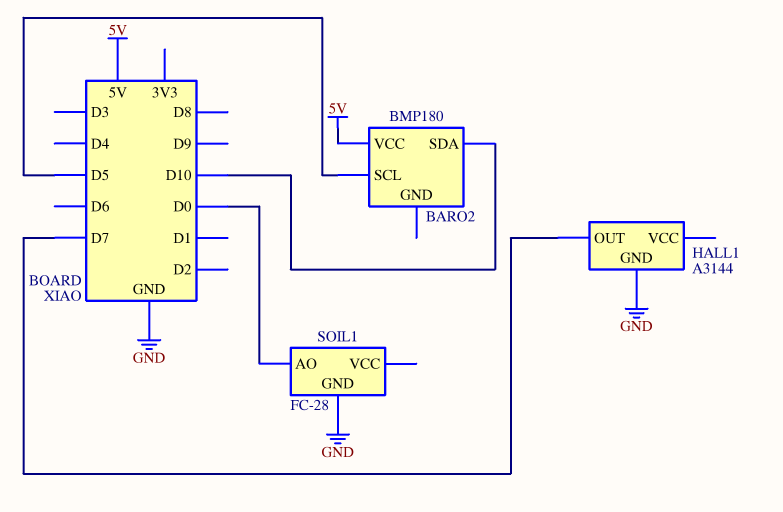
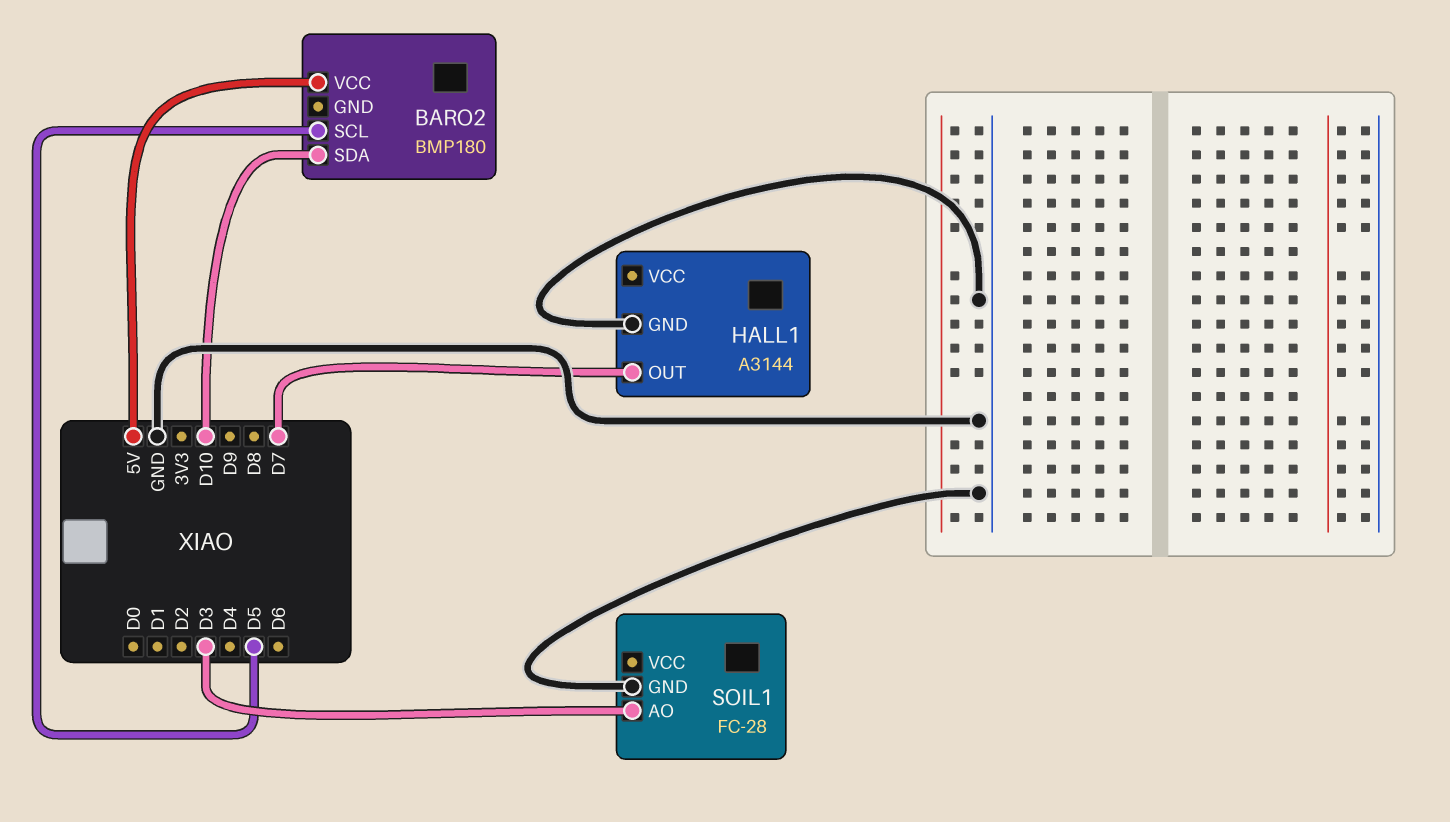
SOIL1 pin AO: D0 -> D3

